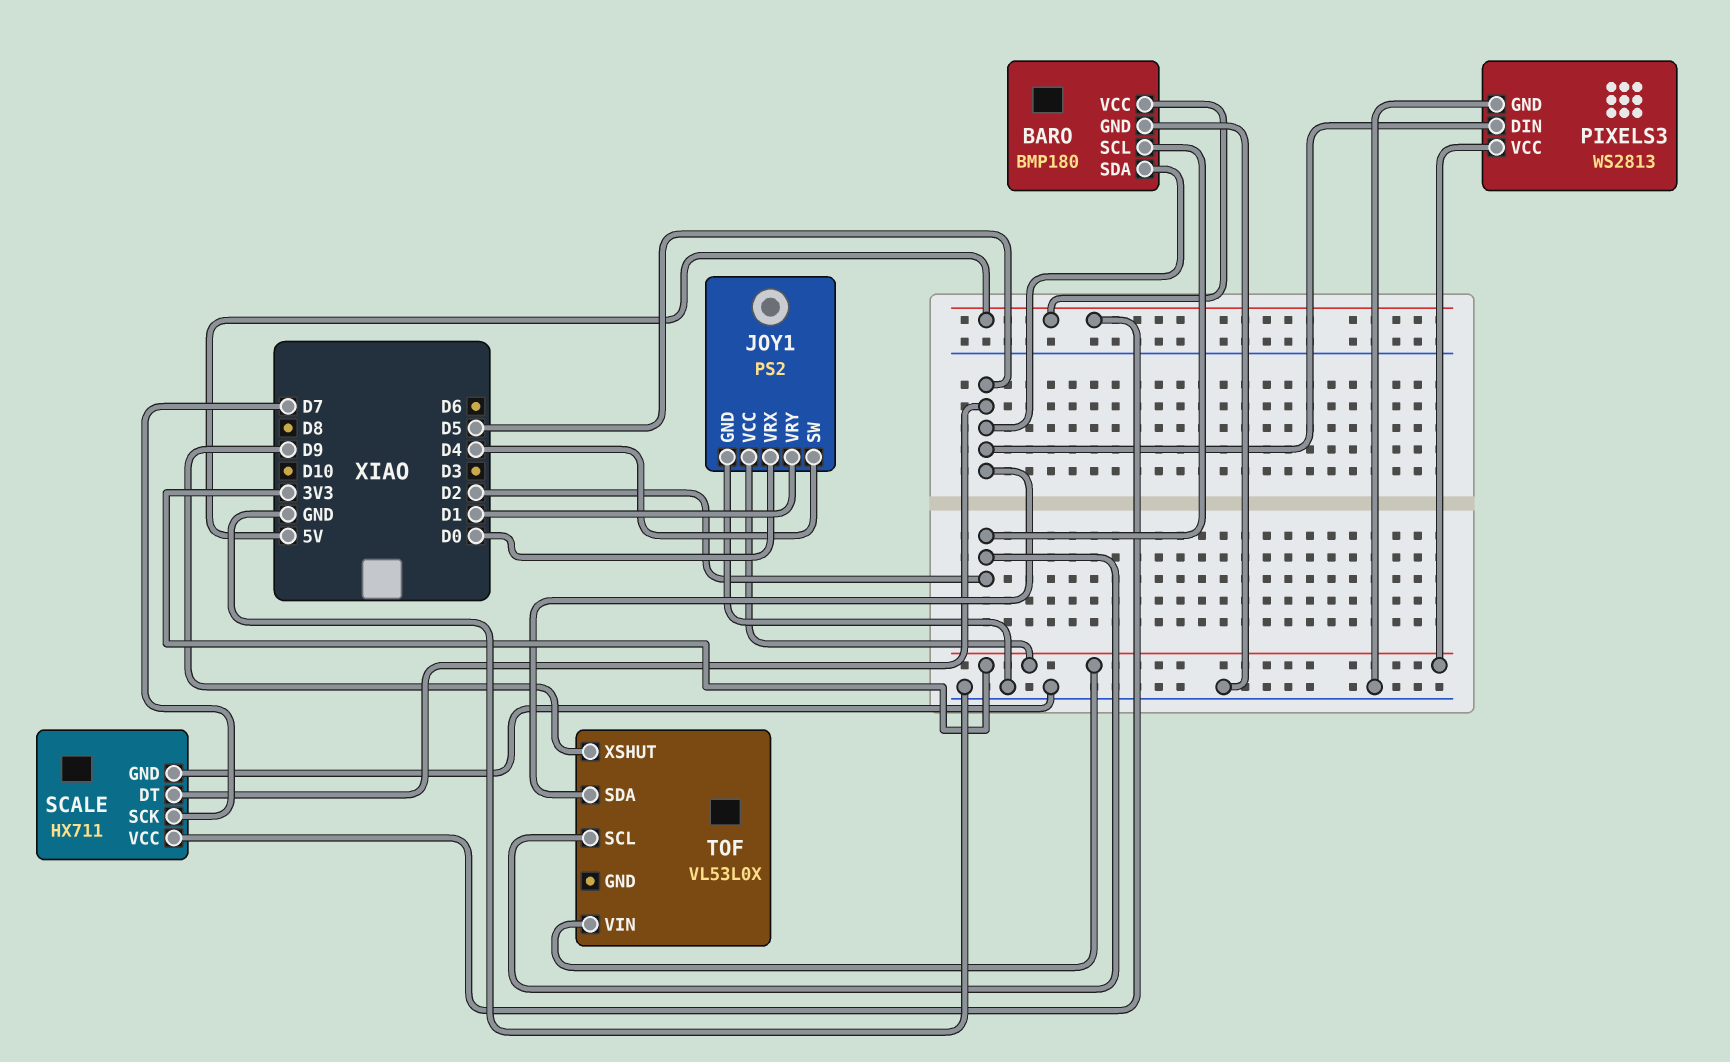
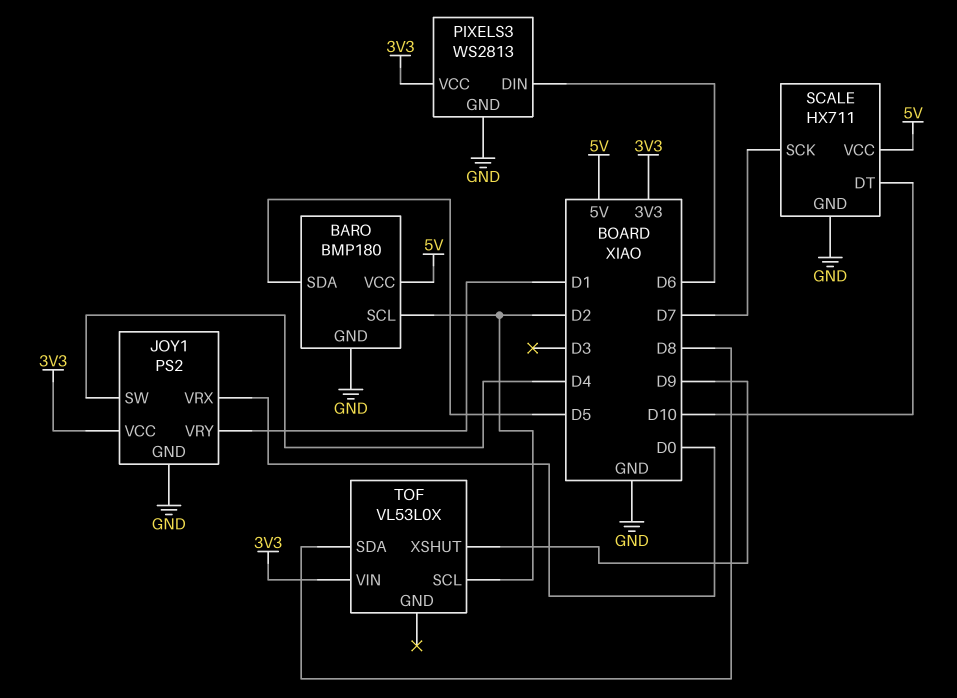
PIXELS3 pin DIN: D5 -> D6
SCALE pin DT: D5 -> D10
TOF pin SDA: D5 -> D8

